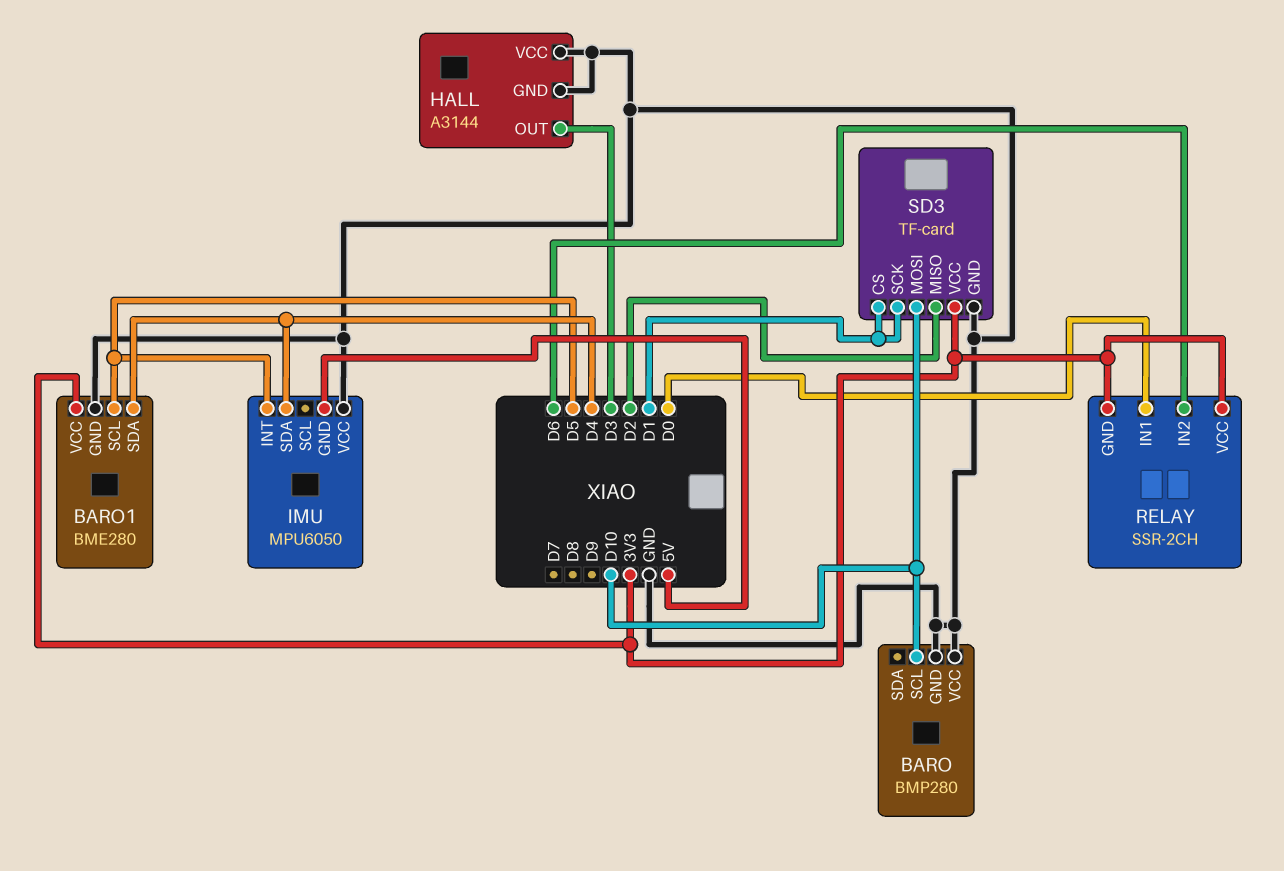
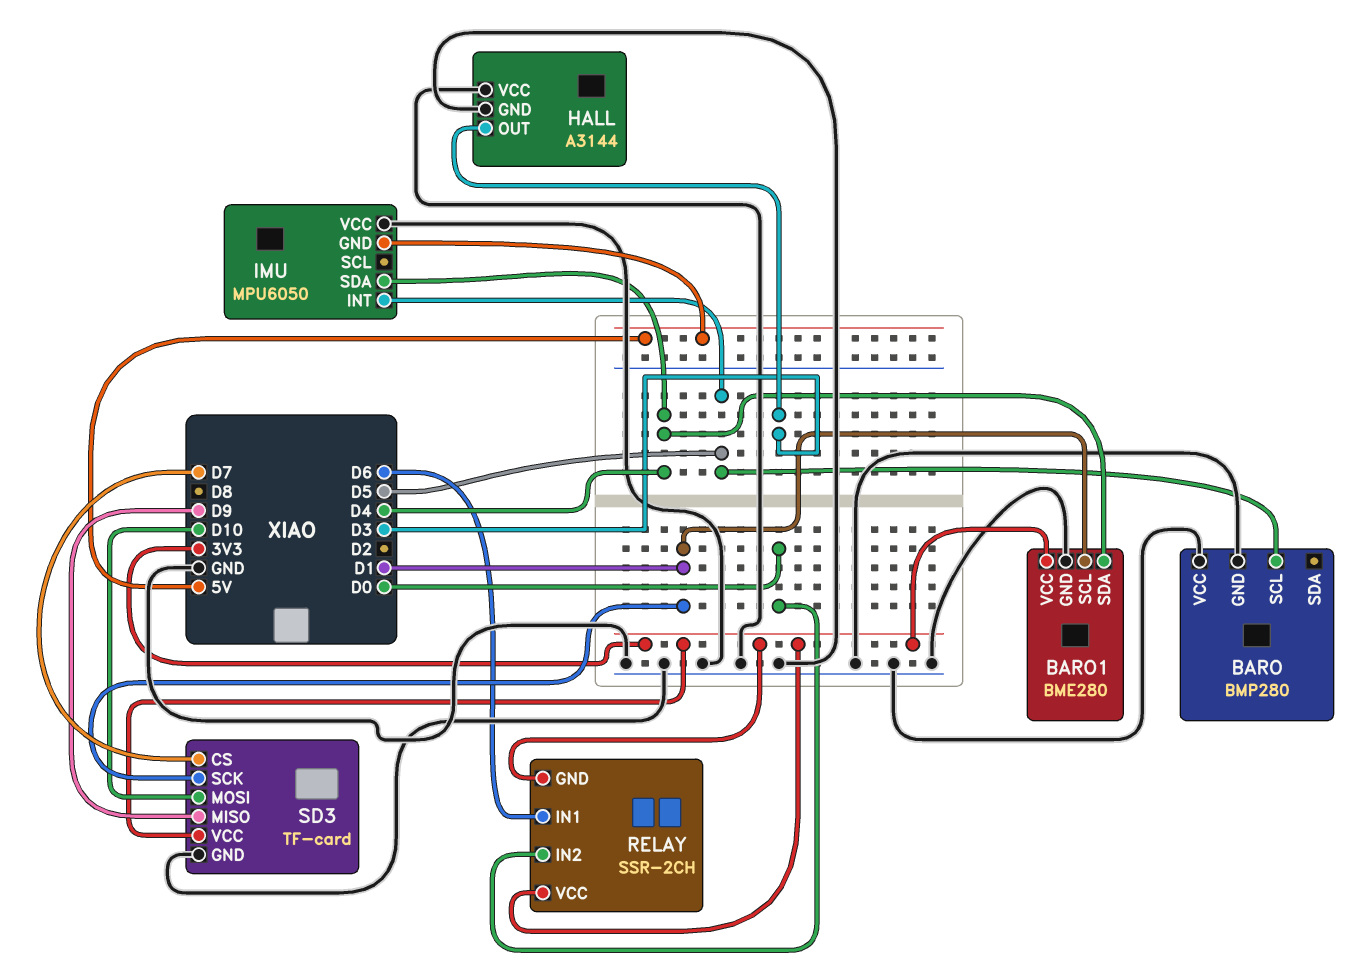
BARO pin SCL: D10 -> D5
BARO1 pin SCL: D5 -> D1
RELAY pin IN1: D0 -> D6
RELAY pin IN2: D6 -> D0
SD3 pin CS: D1 -> D7
SD3 pin MISO: D2 -> D9

